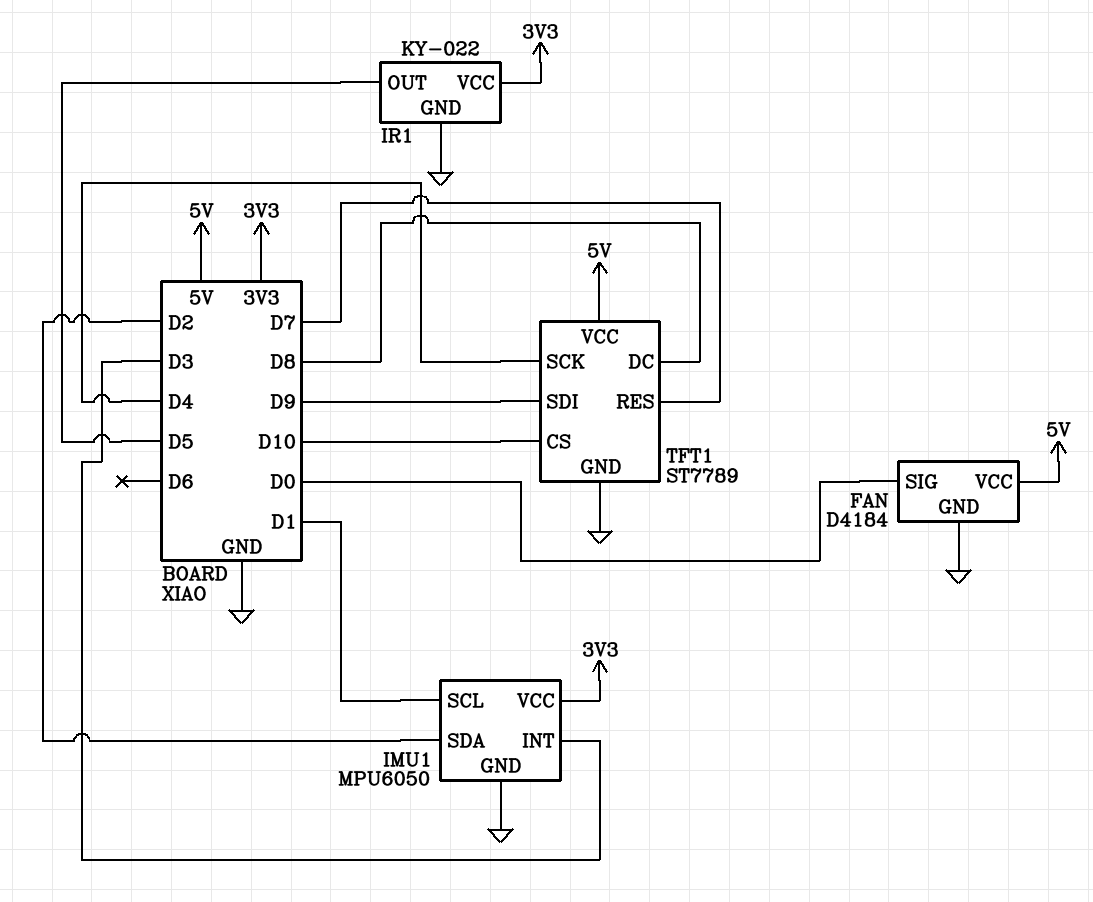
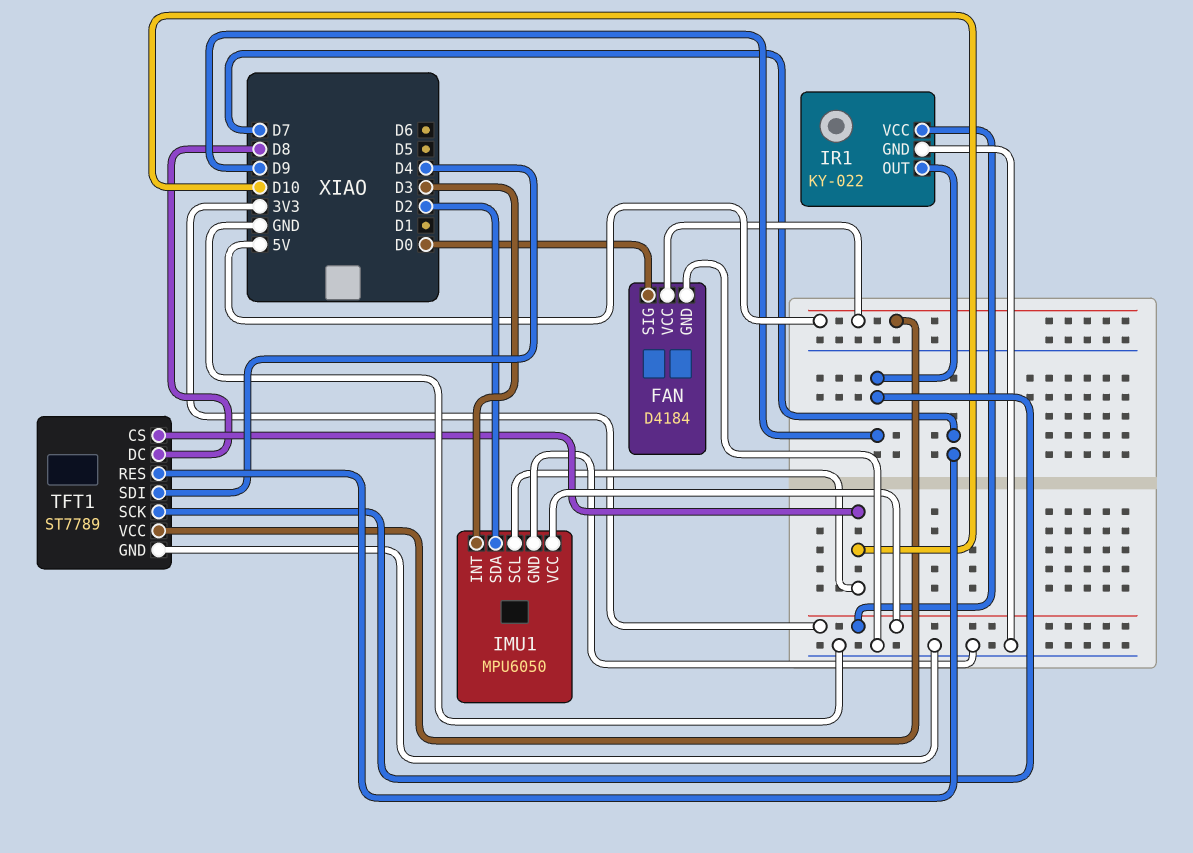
IMU1 pin SCL: D1 -> D10
IR1 pin OUT: D5 -> D9
TFT1 pin SCK: D4 -> D9
TFT1 pin SDI: D9 -> D4

